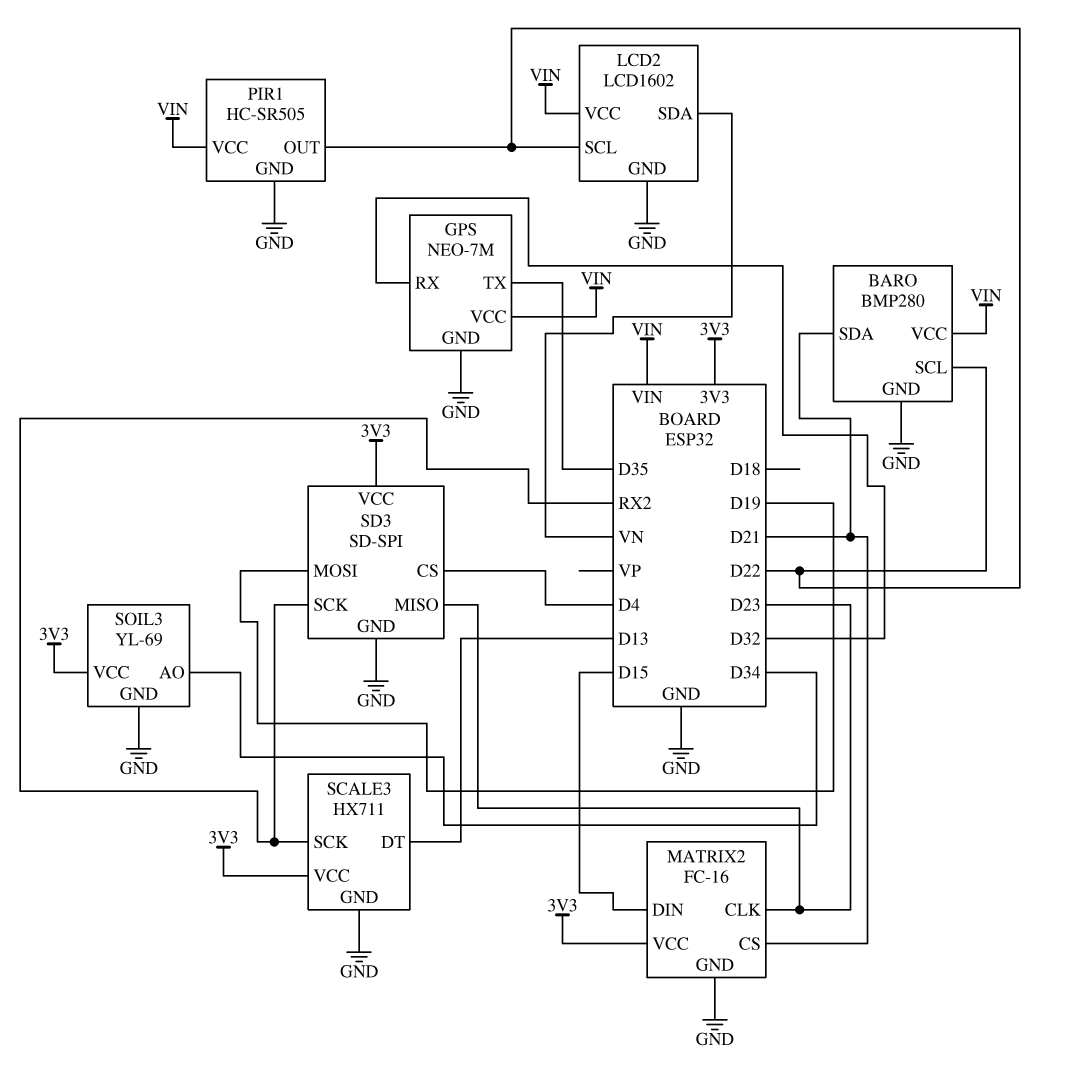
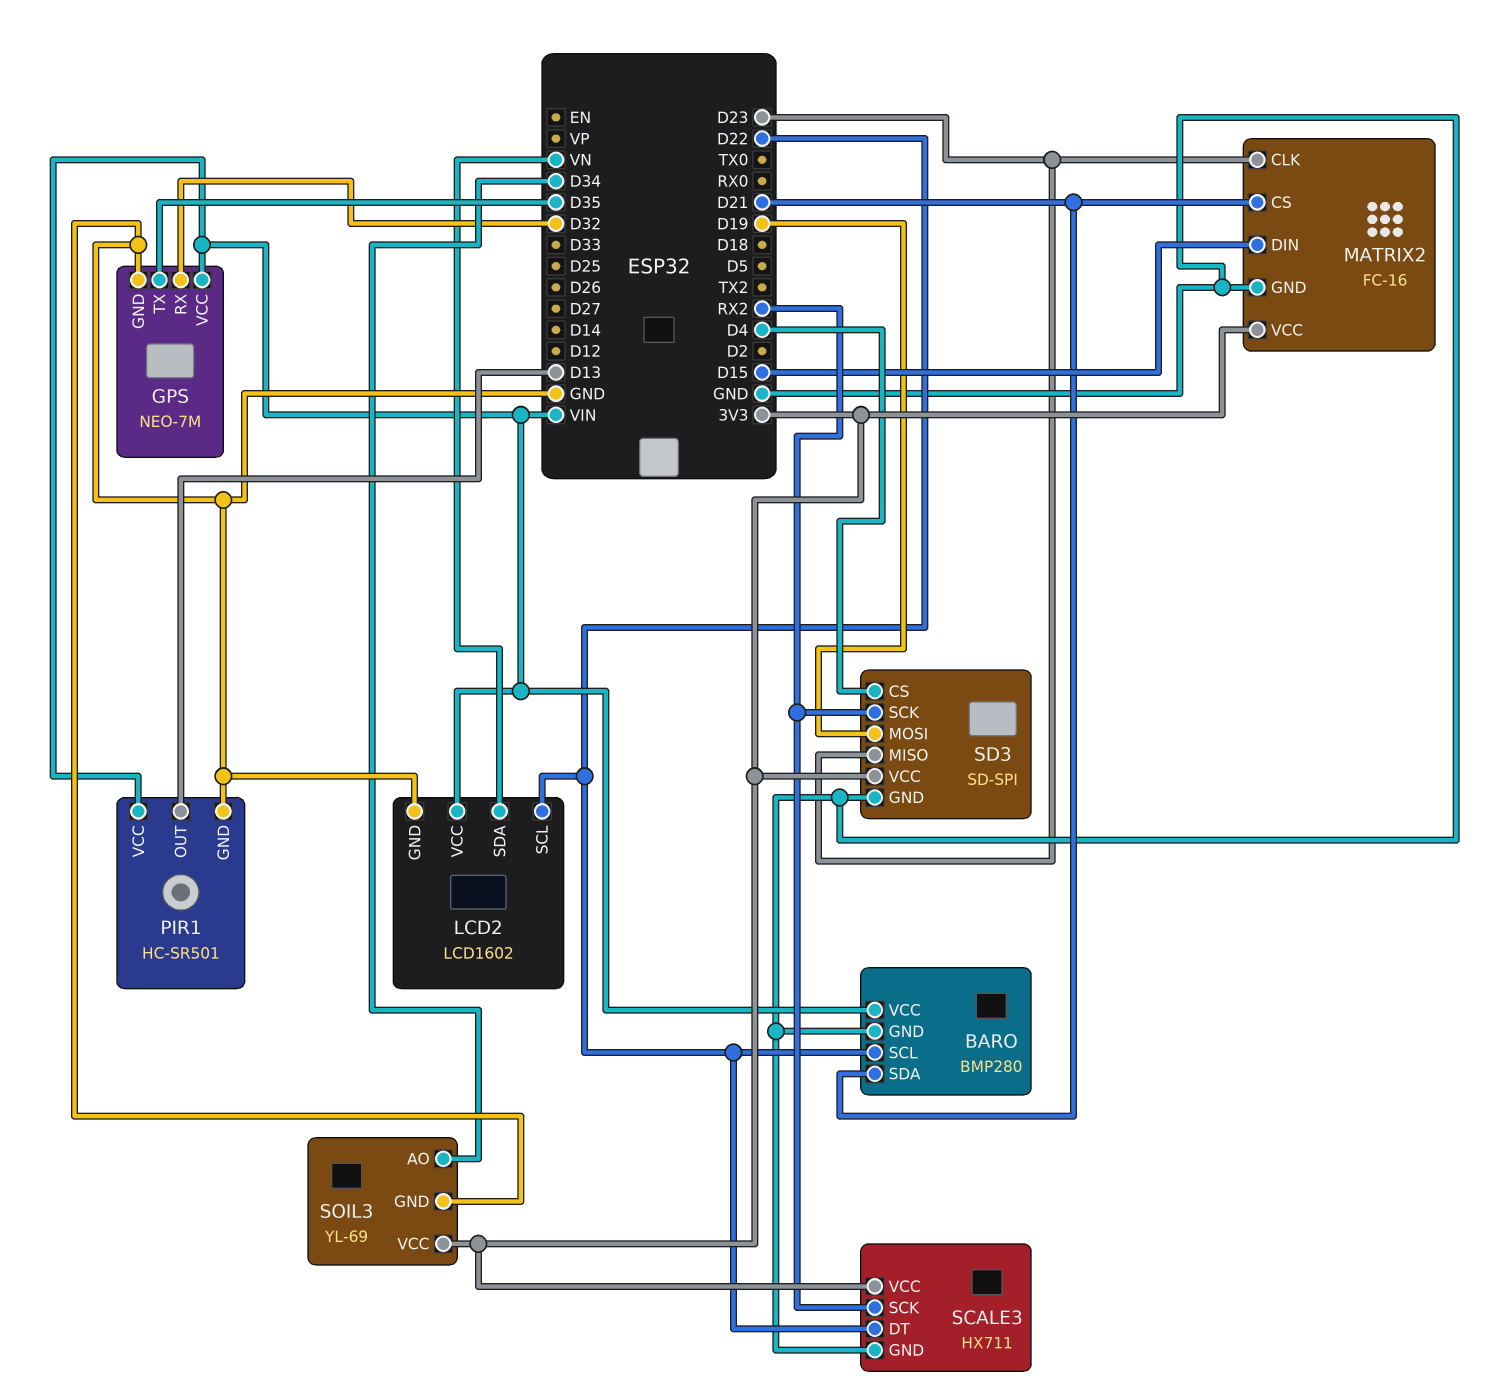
PIR1: HC-SR505 -> HC-SR501
PIR1 pin OUT: D22 -> D13
SCALE3 pin DT: D13 -> D22

